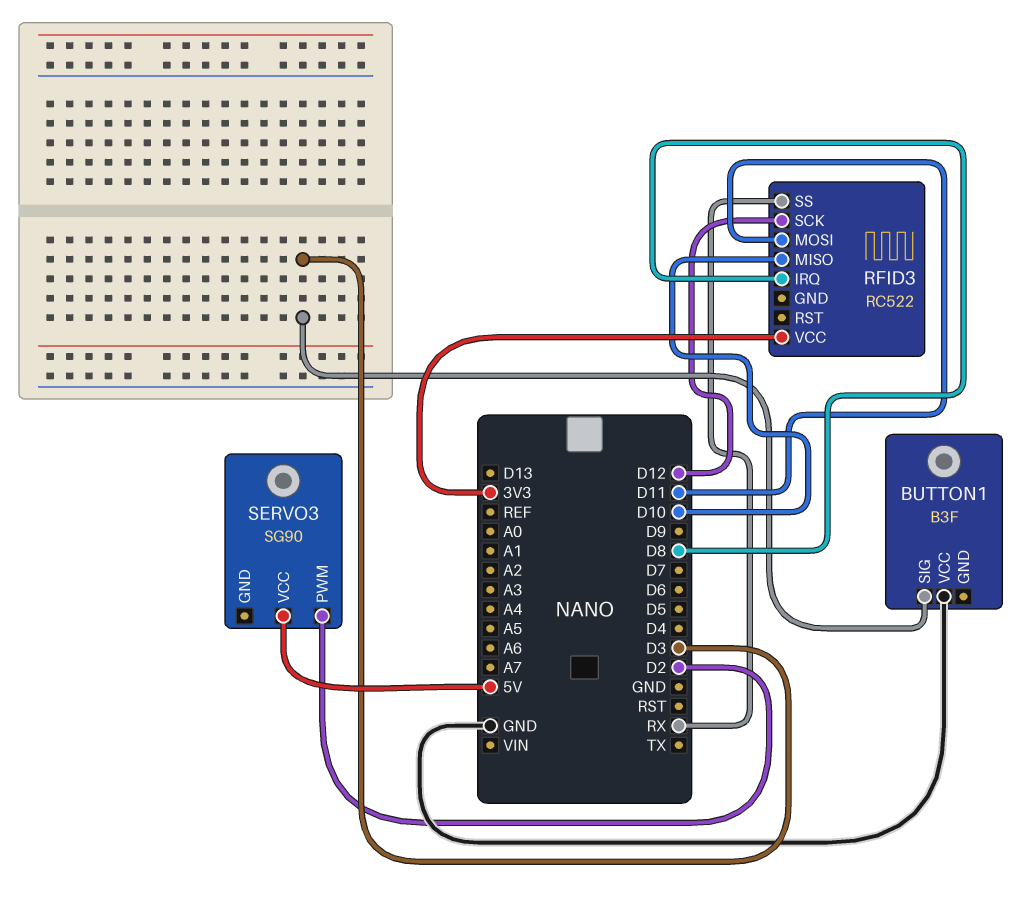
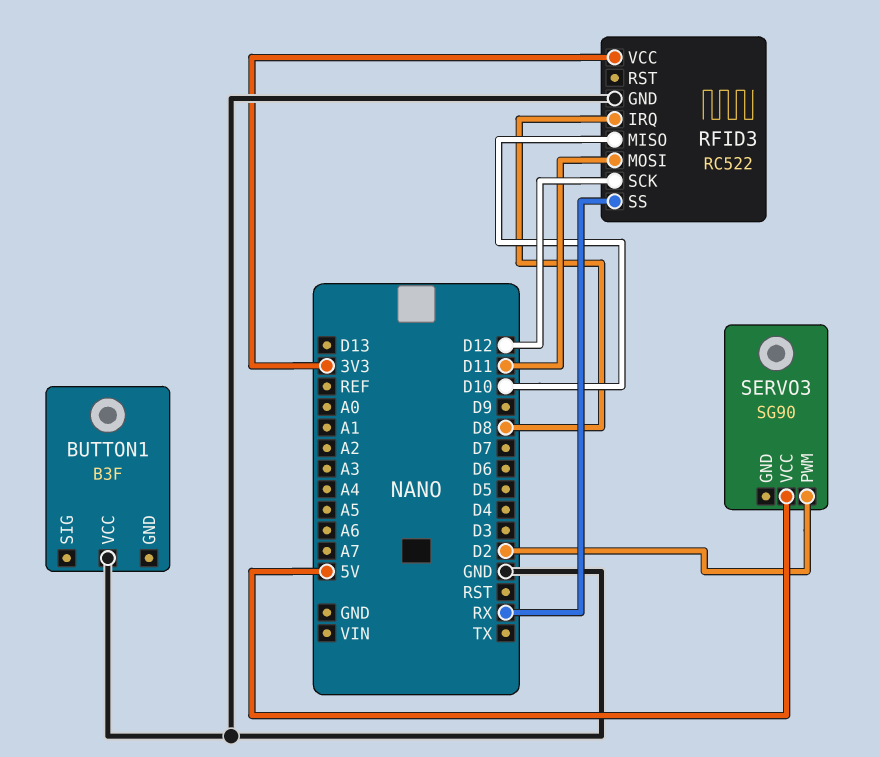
BUTTON1 pin SIG: D3 -> none
RFID3 pin GND: none -> GND

